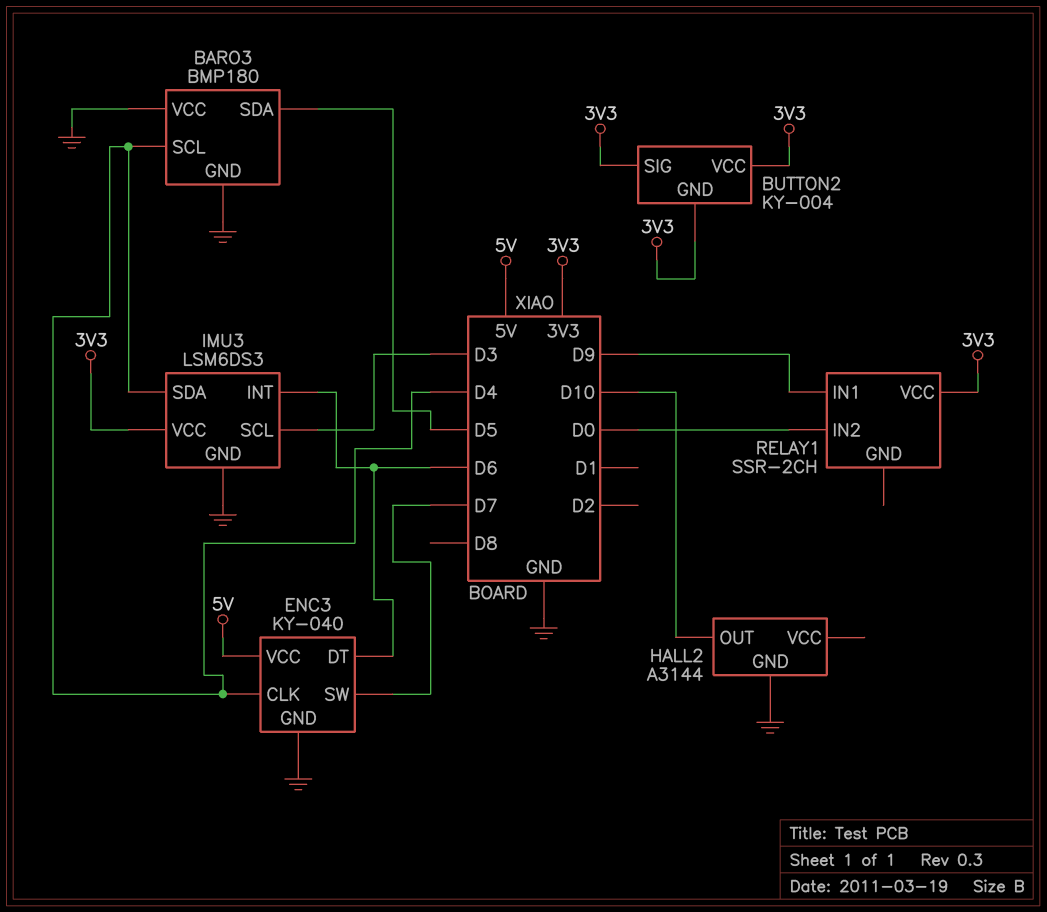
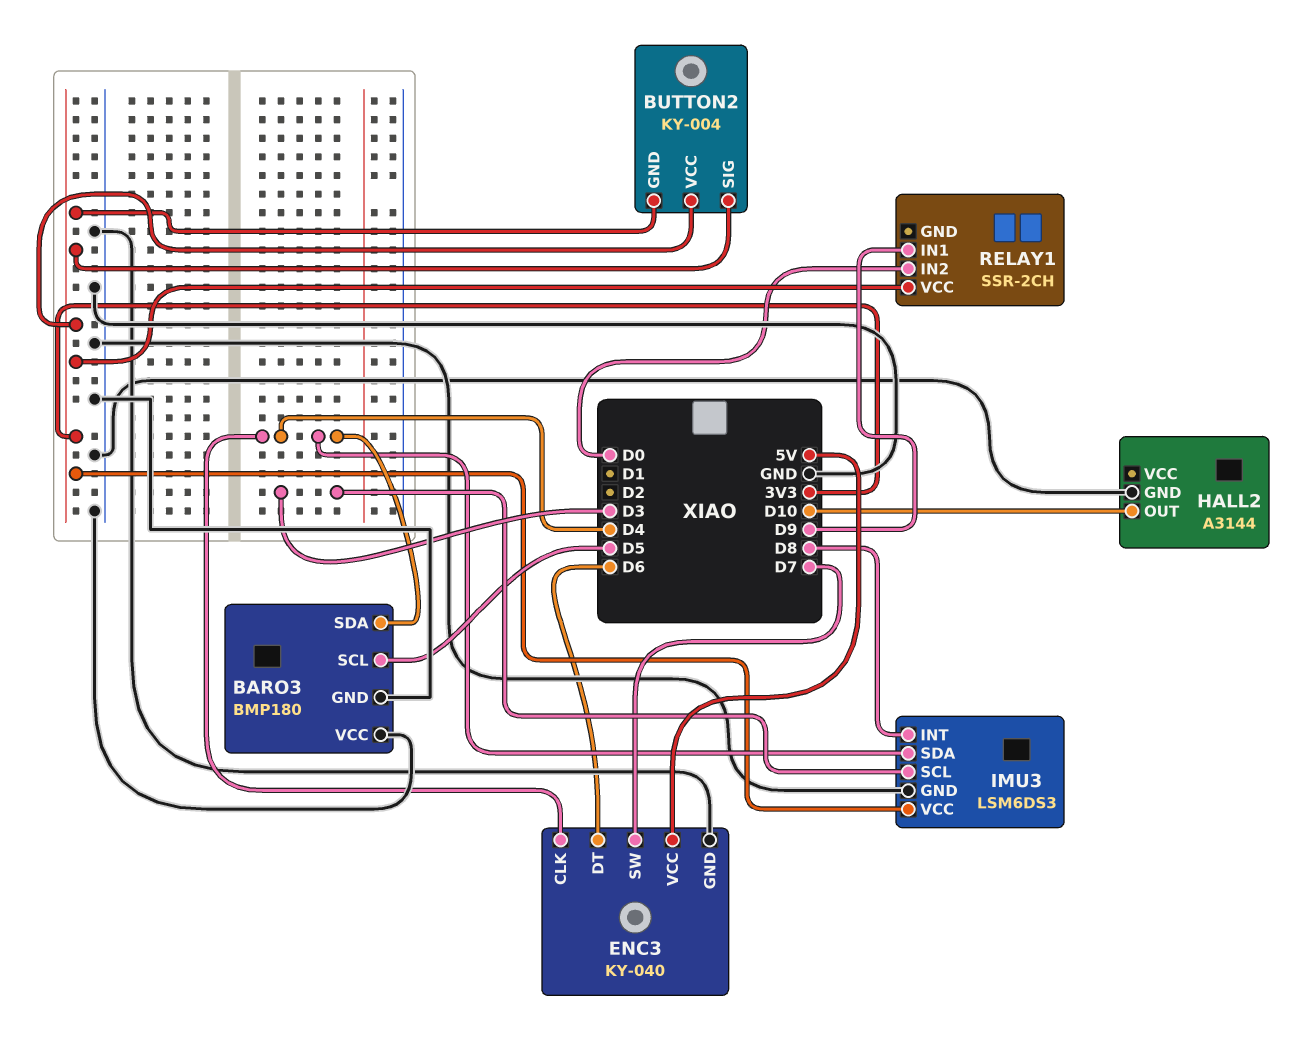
BARO3 pin SCL: D4 -> D5
BARO3 pin SDA: D5 -> D4
IMU3 pin INT: D6 -> D8

